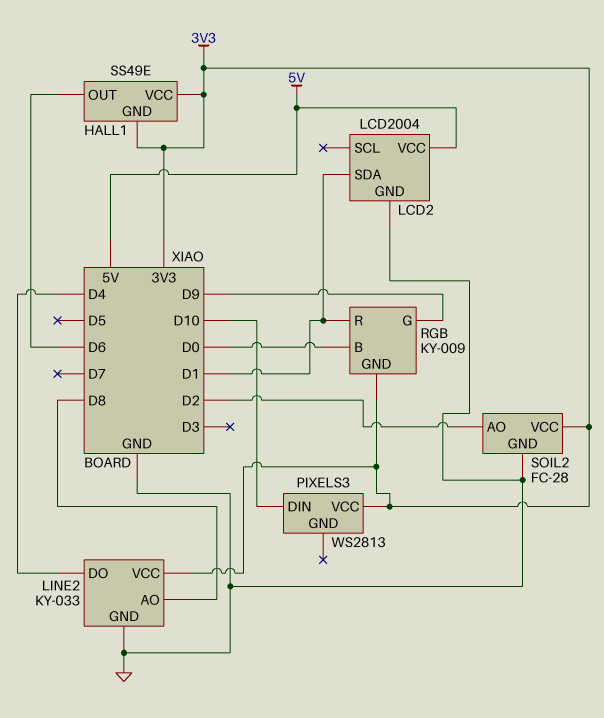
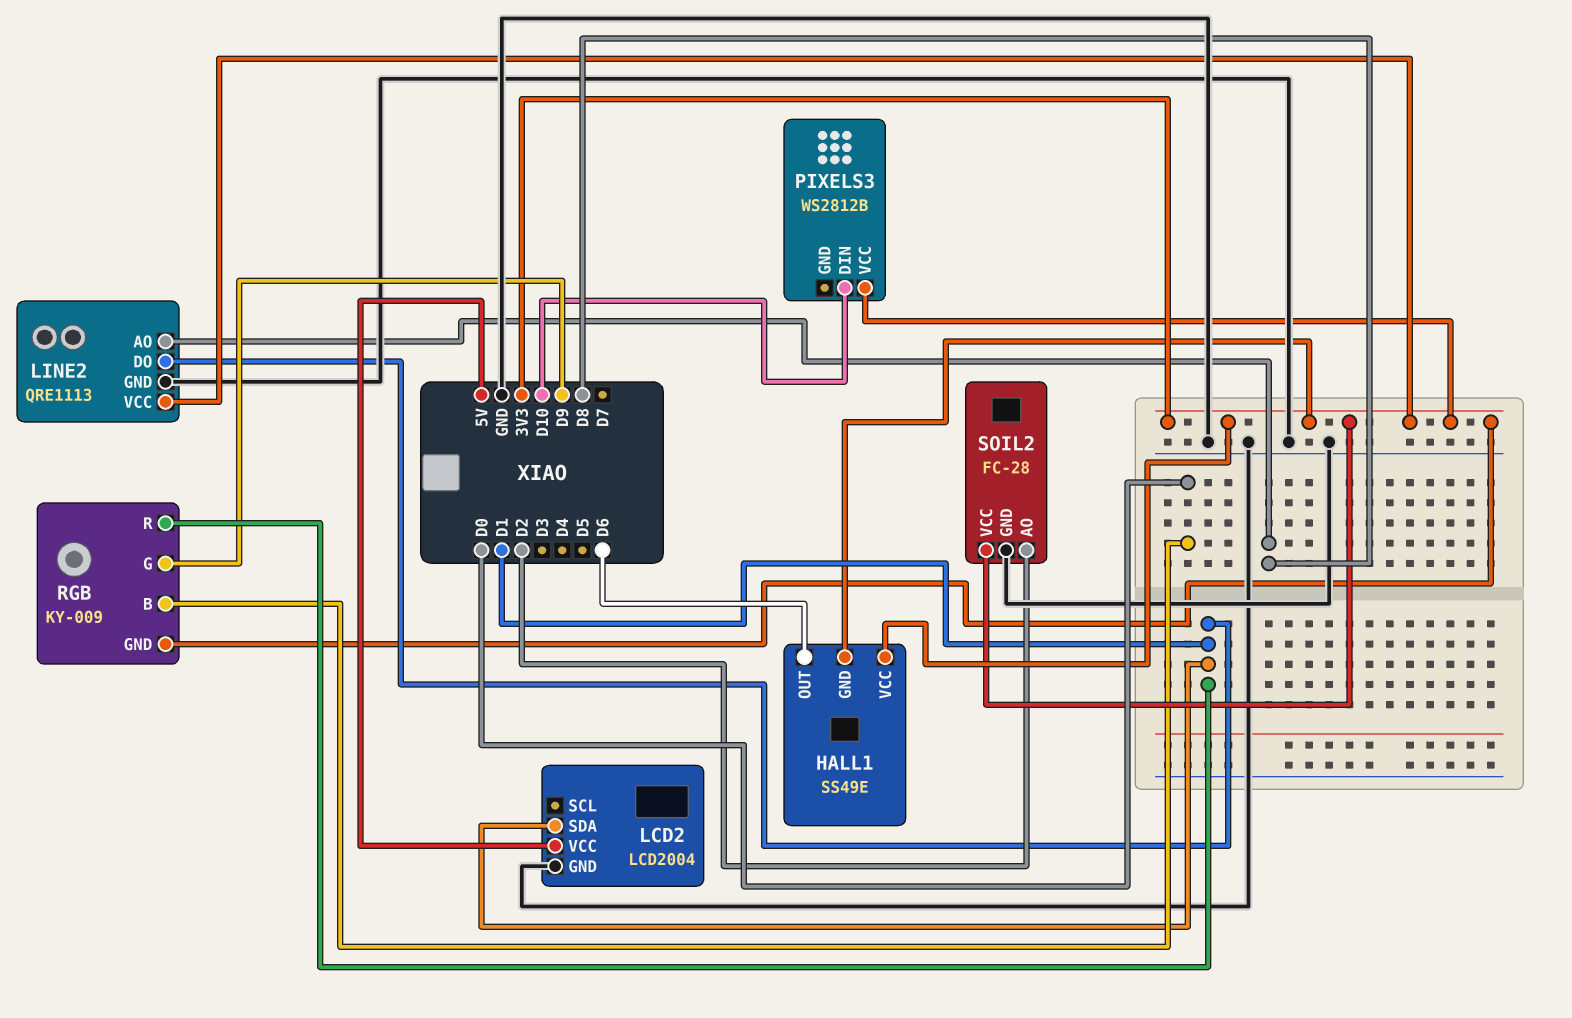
LINE2: KY-033 -> QRE1113
LINE2 pin DO: D4 -> D1
PIXELS3: WS2813 -> WS2812B

